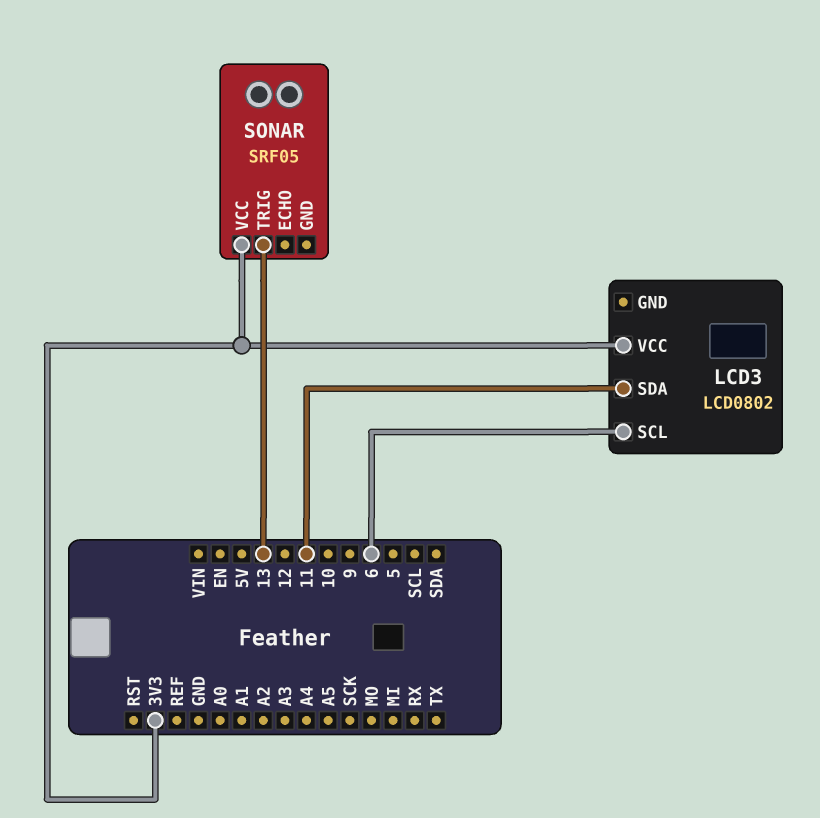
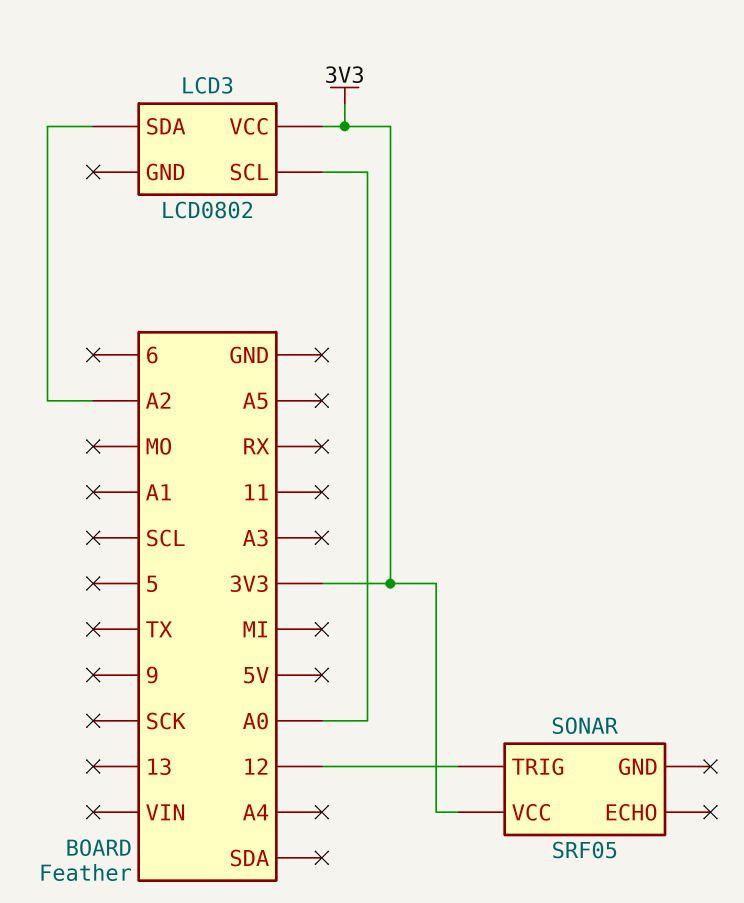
LCD3 pin SCL: 6 -> A0
LCD3 pin SDA: 11 -> A2
SONAR pin TRIG: 13 -> 12

